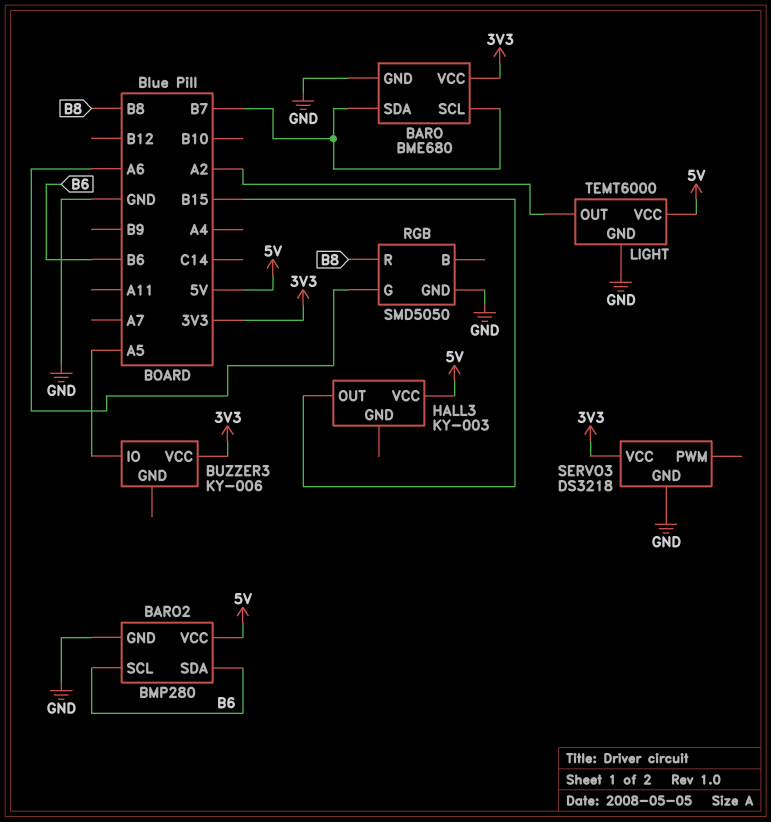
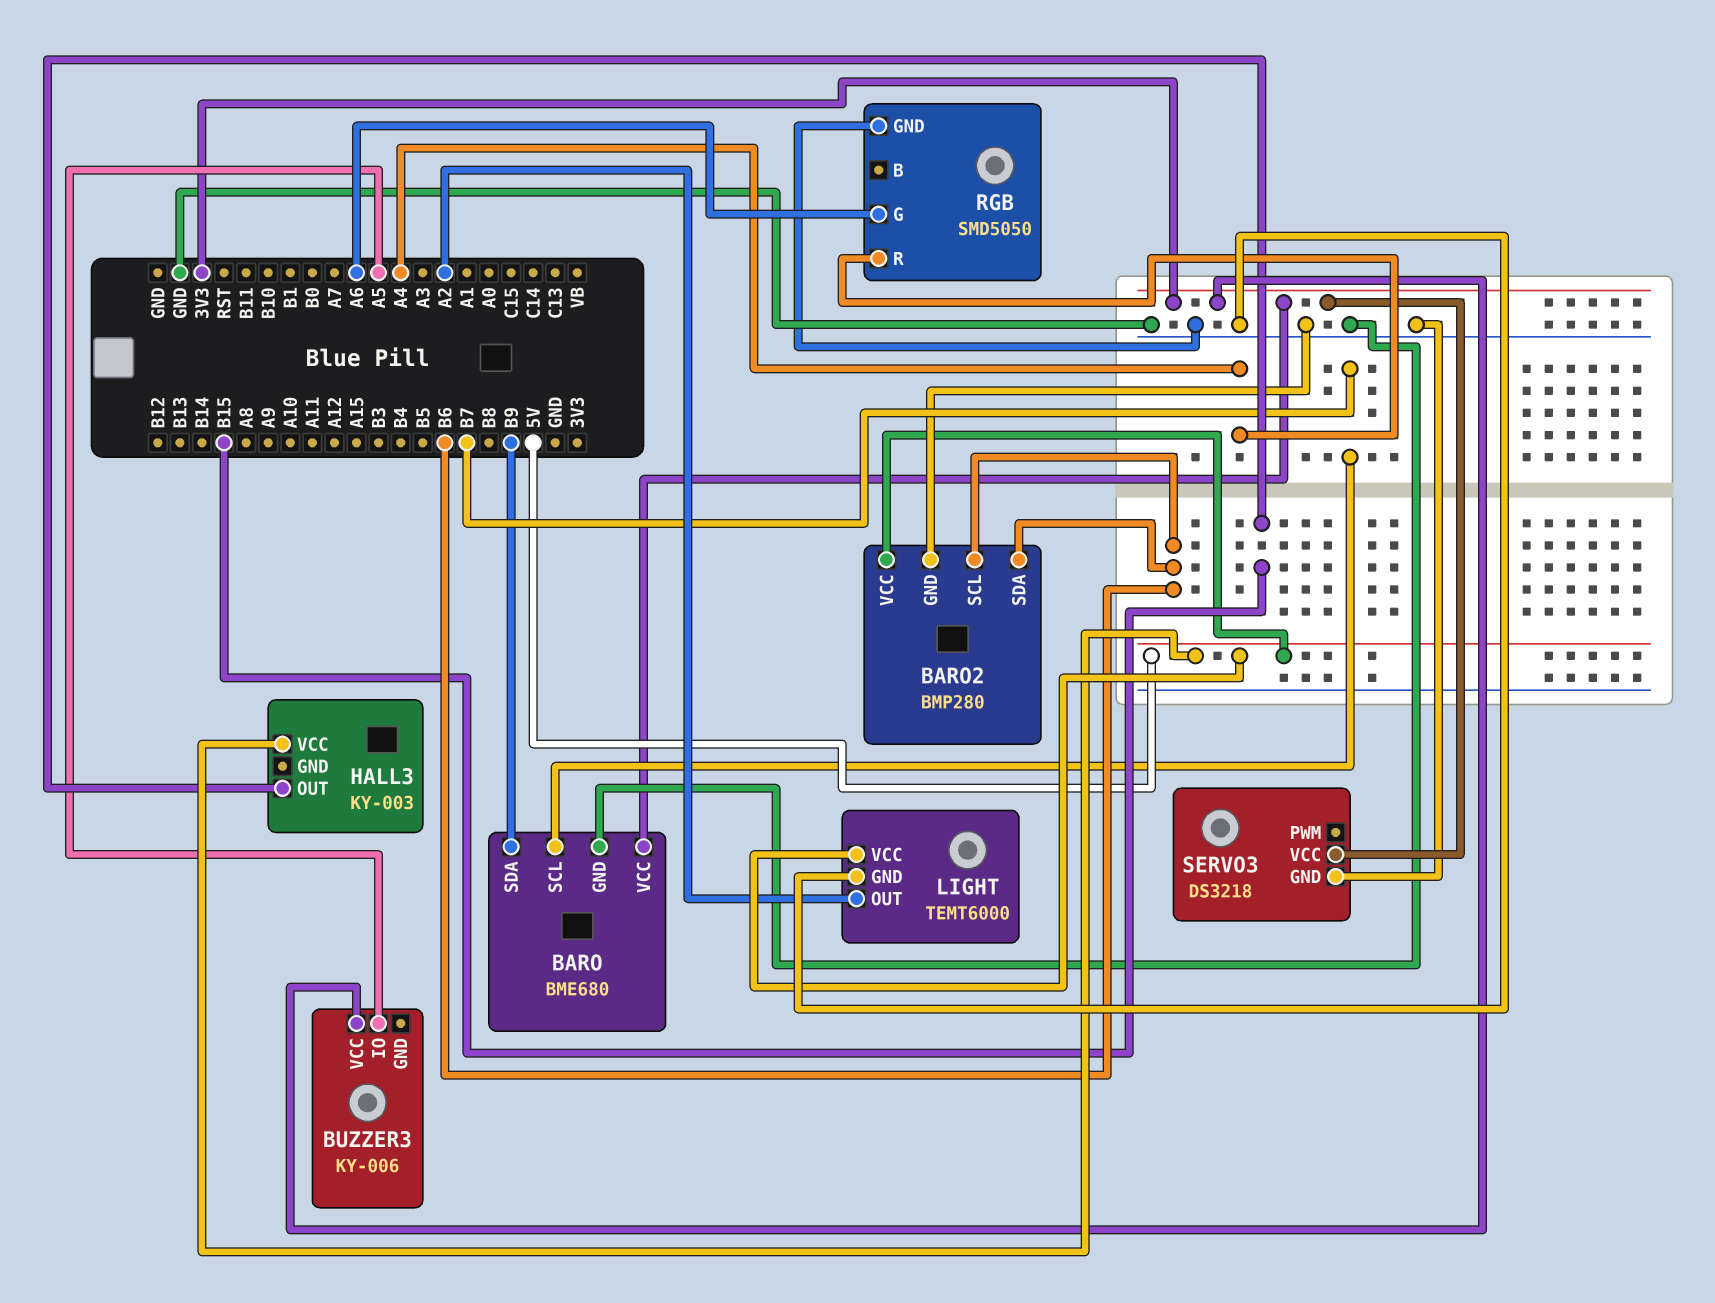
BARO pin SDA: B7 -> B9
RGB pin R: B8 -> A4

